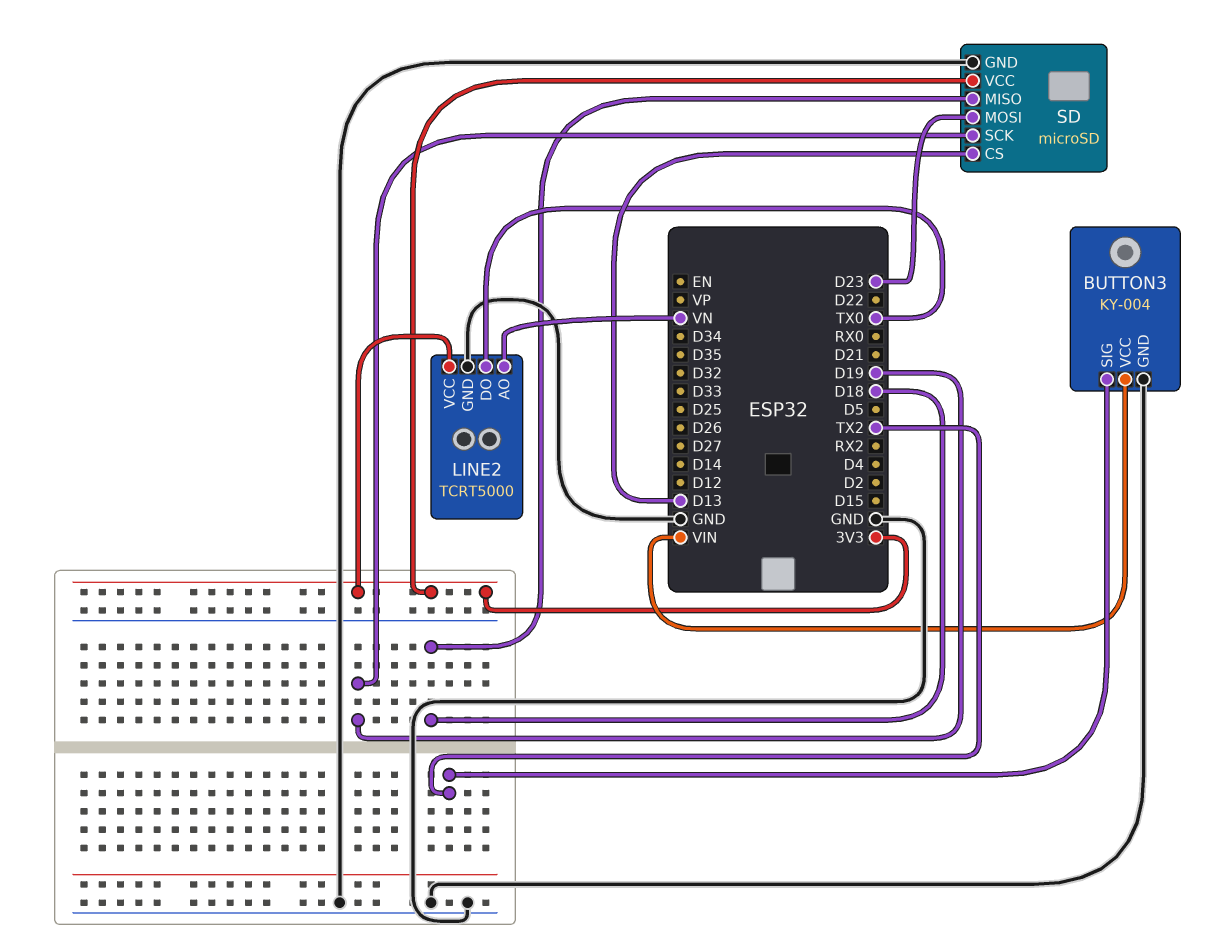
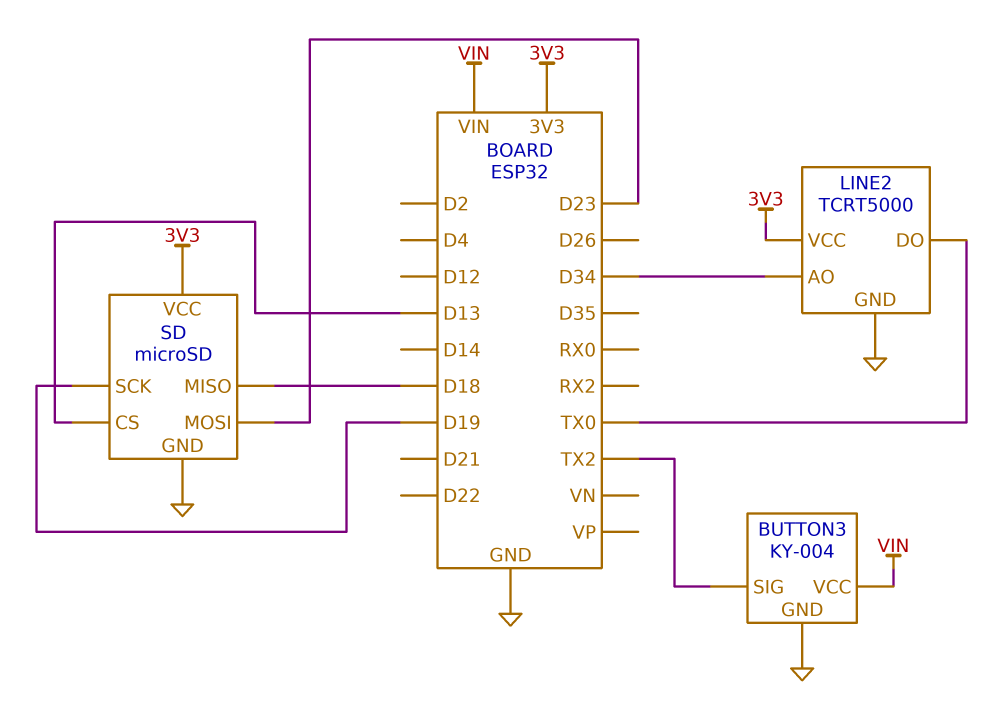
LINE2 pin AO: VN -> D34

